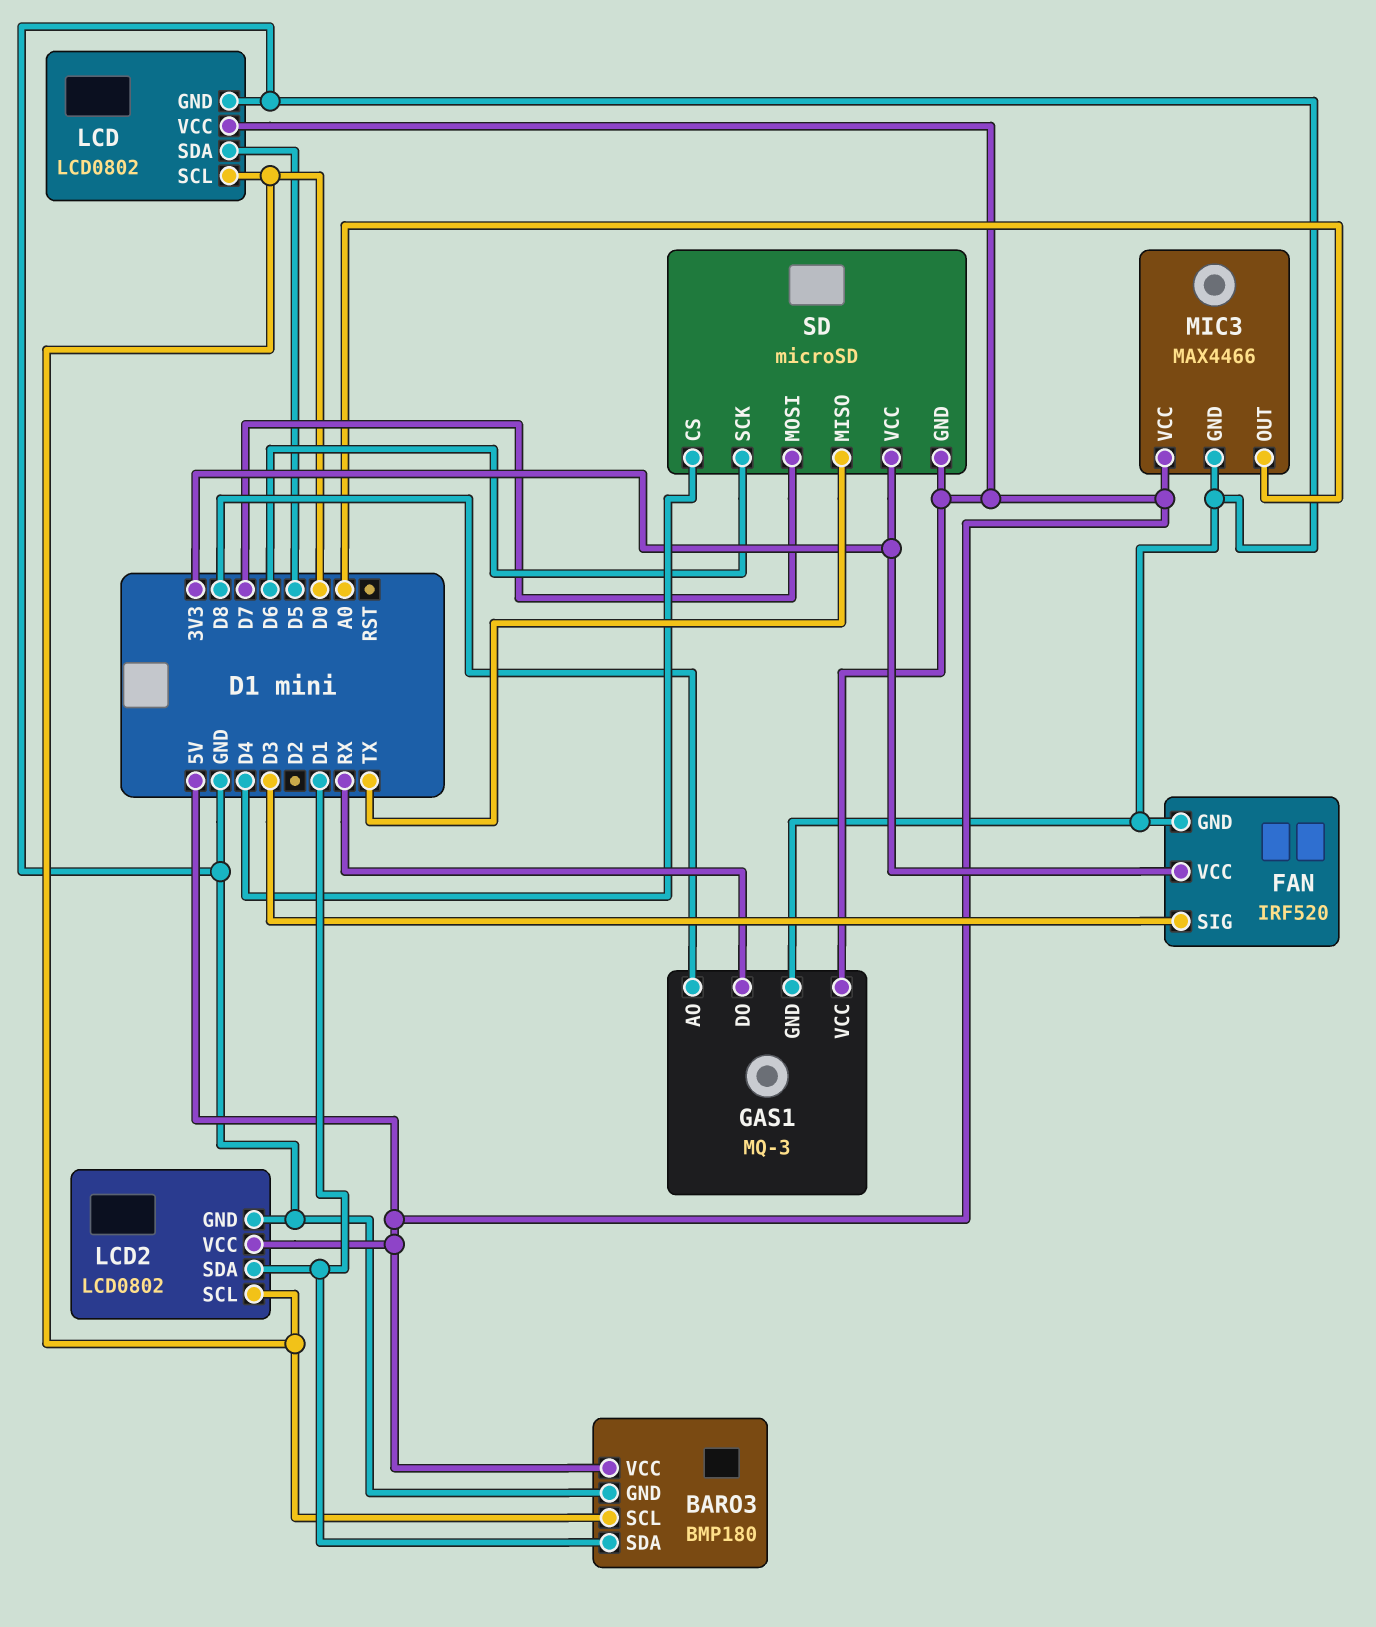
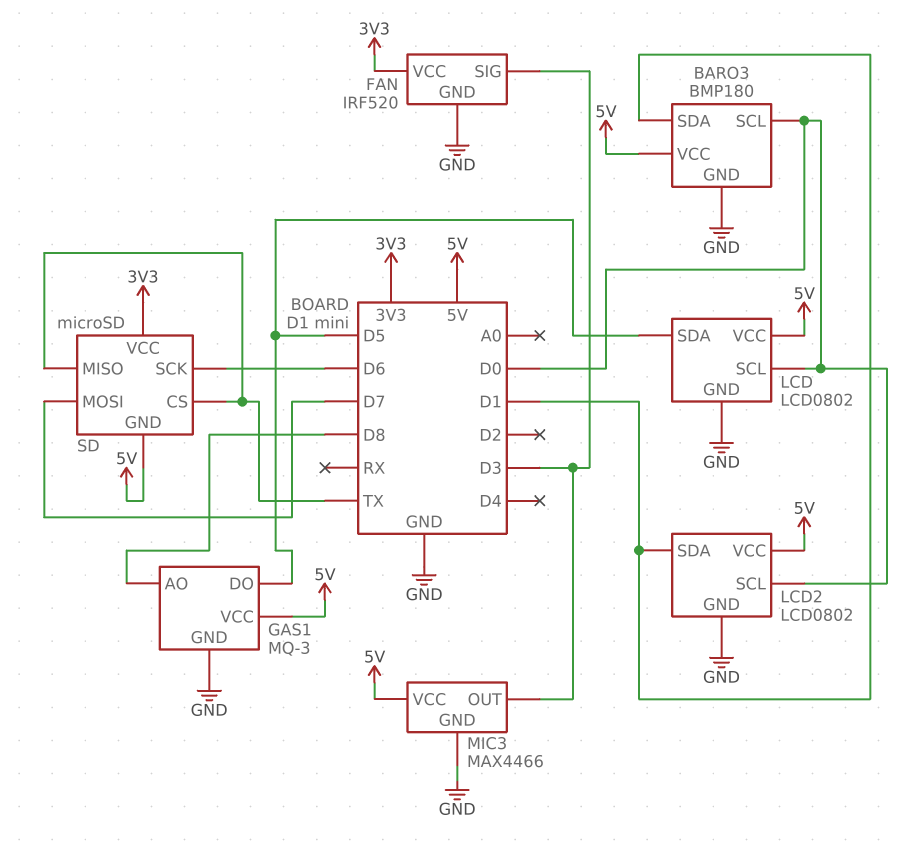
GAS1 pin DO: RX -> D5
MIC3 pin OUT: A0 -> D3
SD pin CS: D4 -> TX

